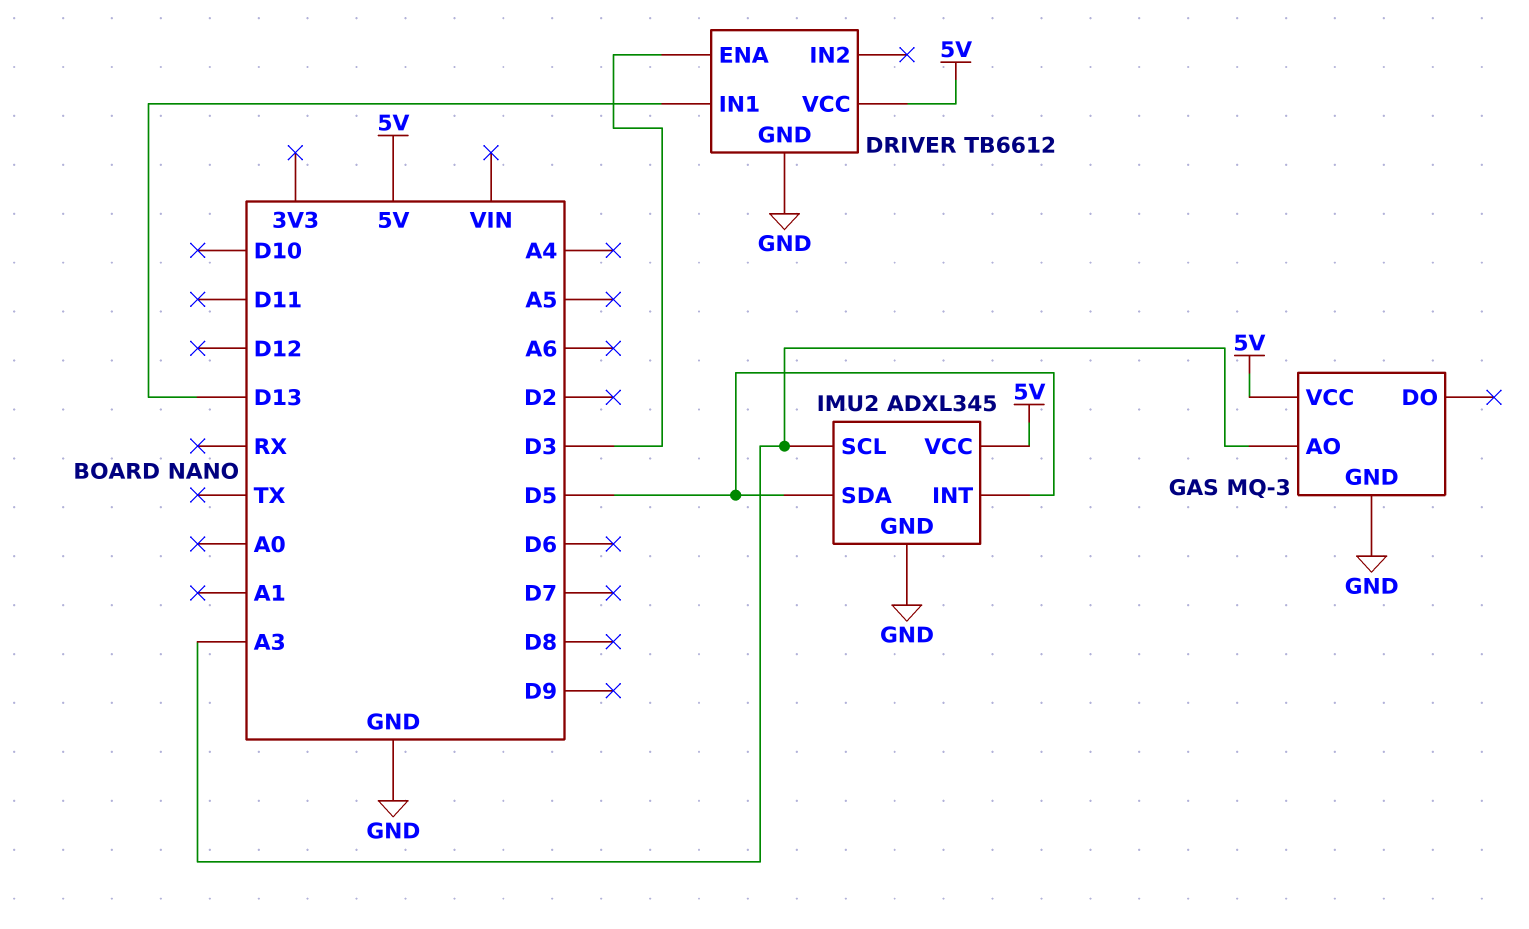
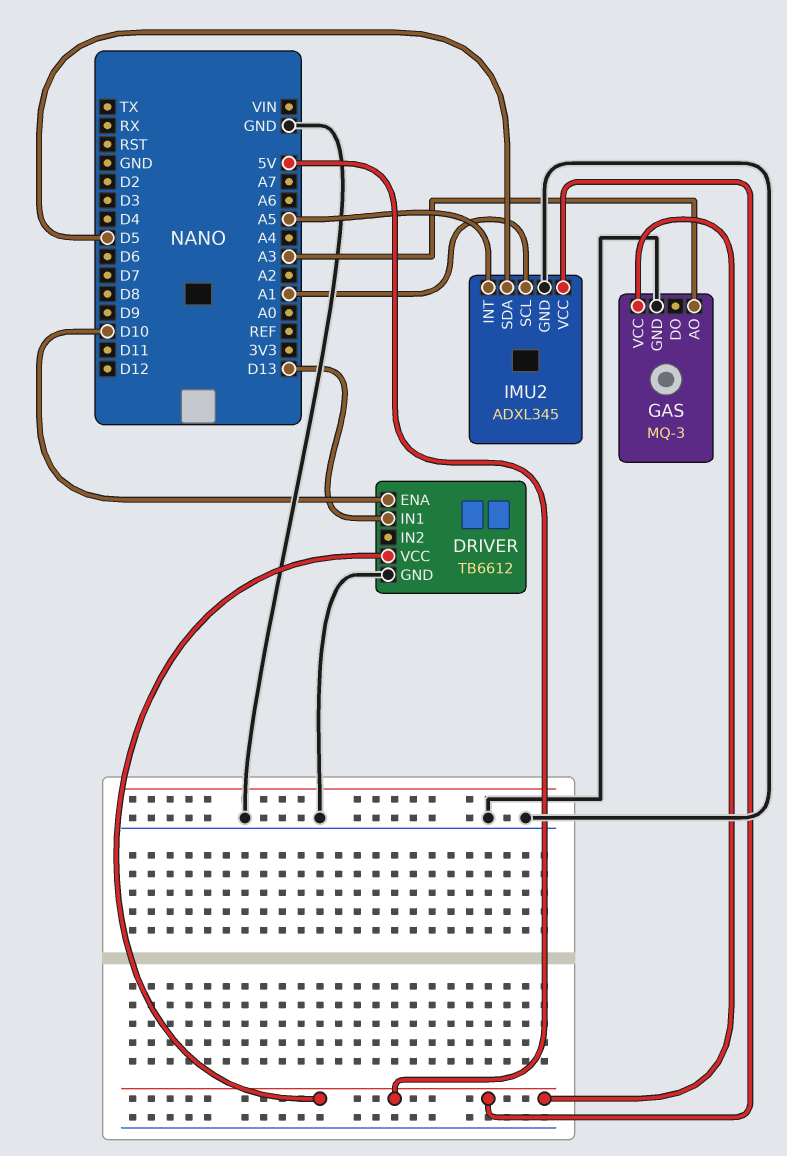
DRIVER pin ENA: D3 -> D10
IMU2 pin INT: D5 -> A5
IMU2 pin SCL: A3 -> A1

